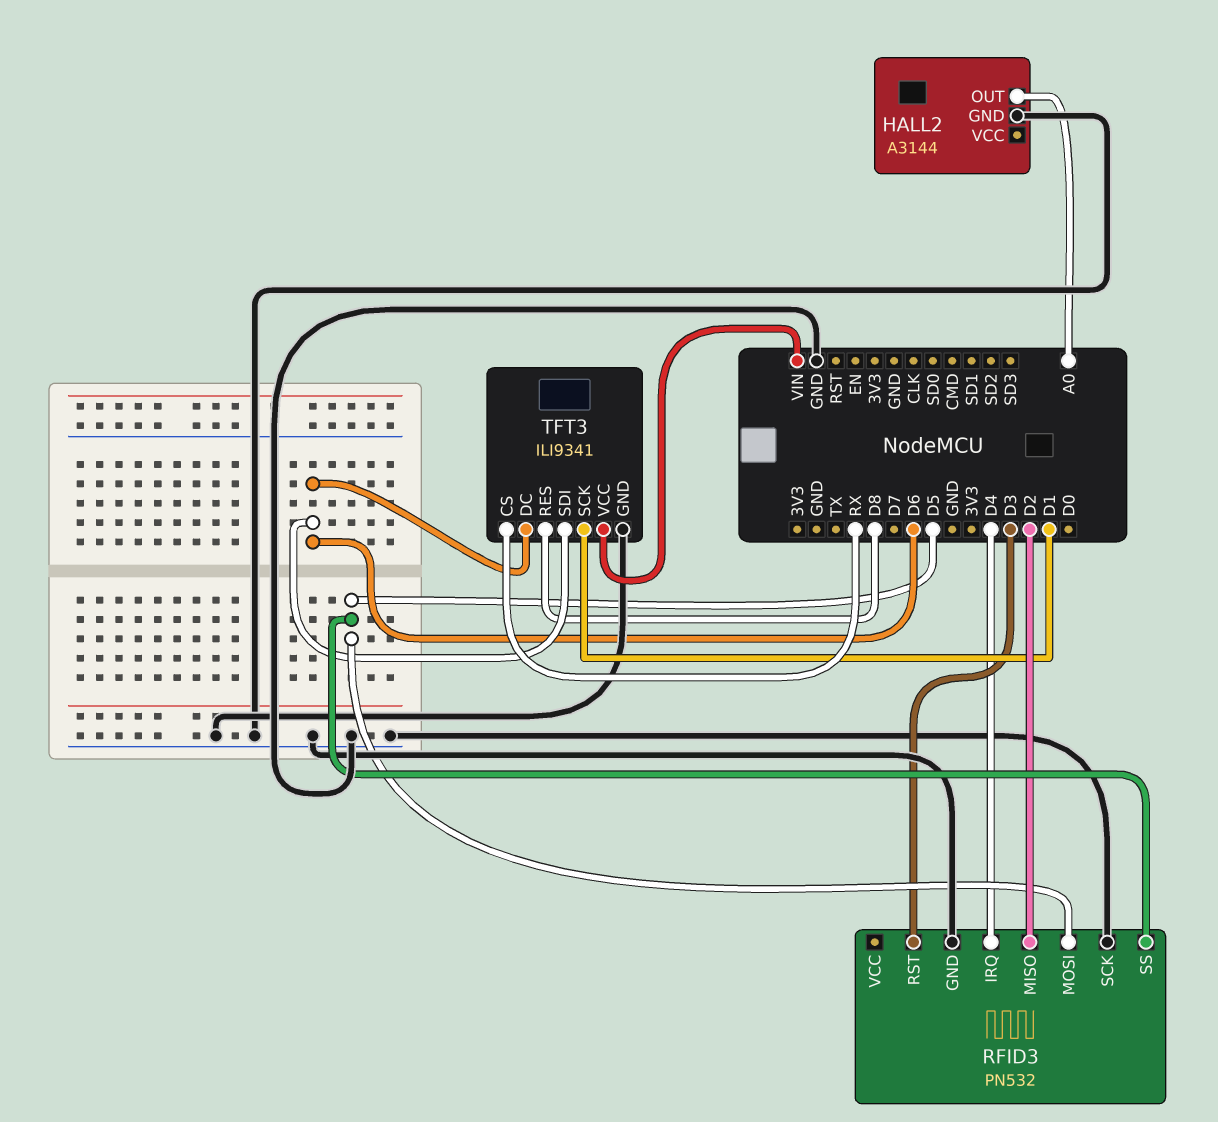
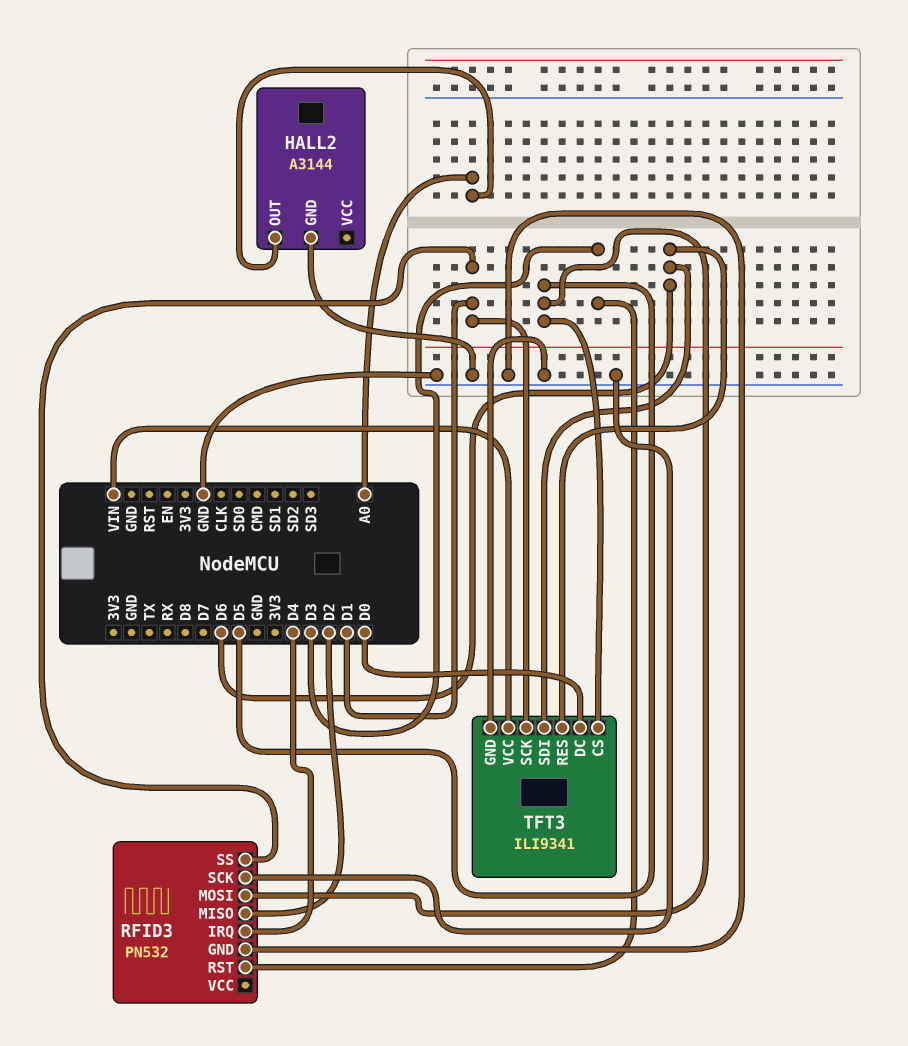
RFID3 pin SS: D5 -> D1
TFT3 pin CS: RX -> D5
TFT3 pin DC: D6 -> D0
TFT3 pin RES: D8 -> D6

